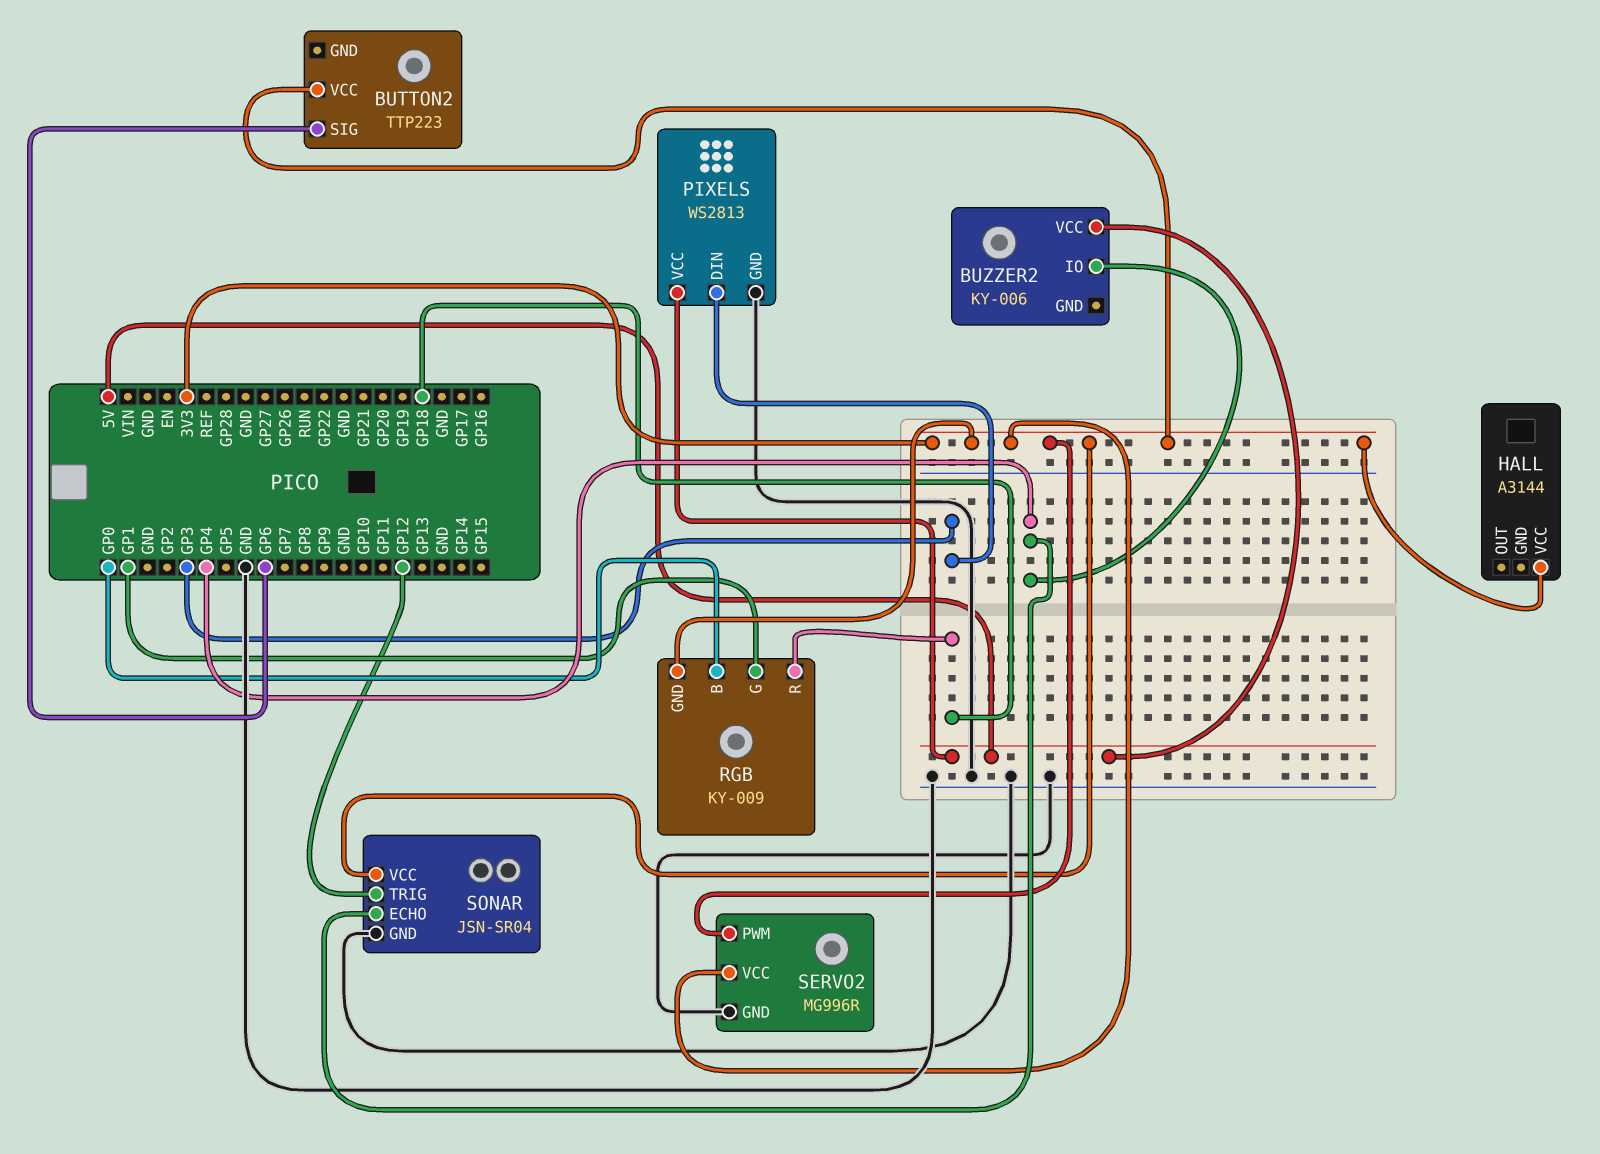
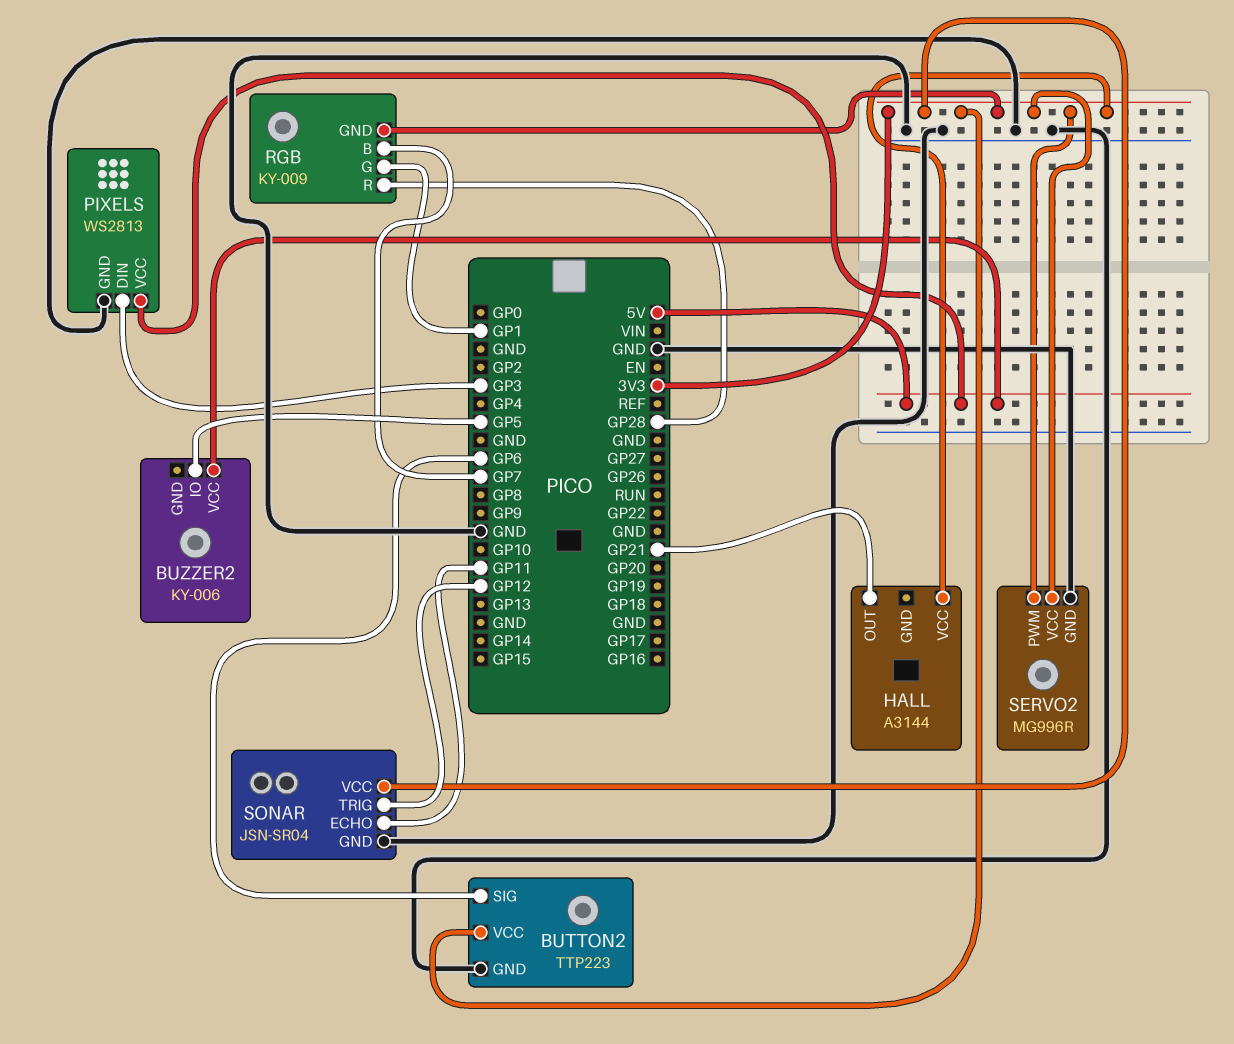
BUTTON2 pin GND: none -> GND
BUZZER2 pin IO: GP4 -> GP5
HALL pin OUT: none -> GP21
RGB pin B: GP0 -> GP7
RGB pin R: GP18 -> GP28
SONAR pin ECHO: GP4 -> GP11

